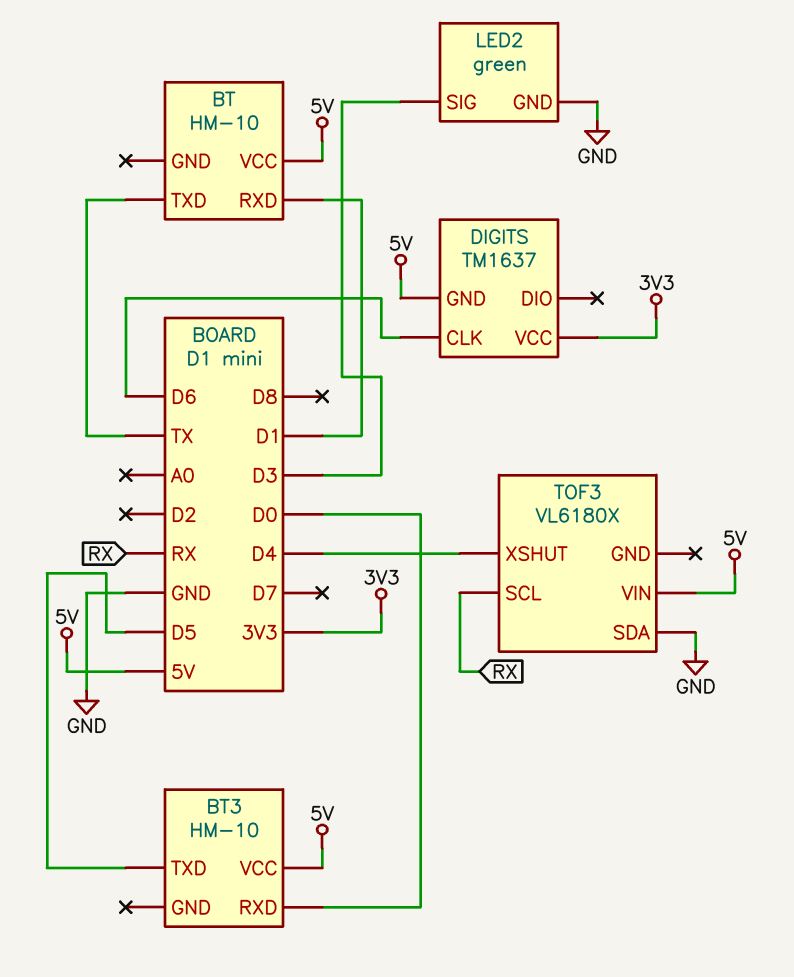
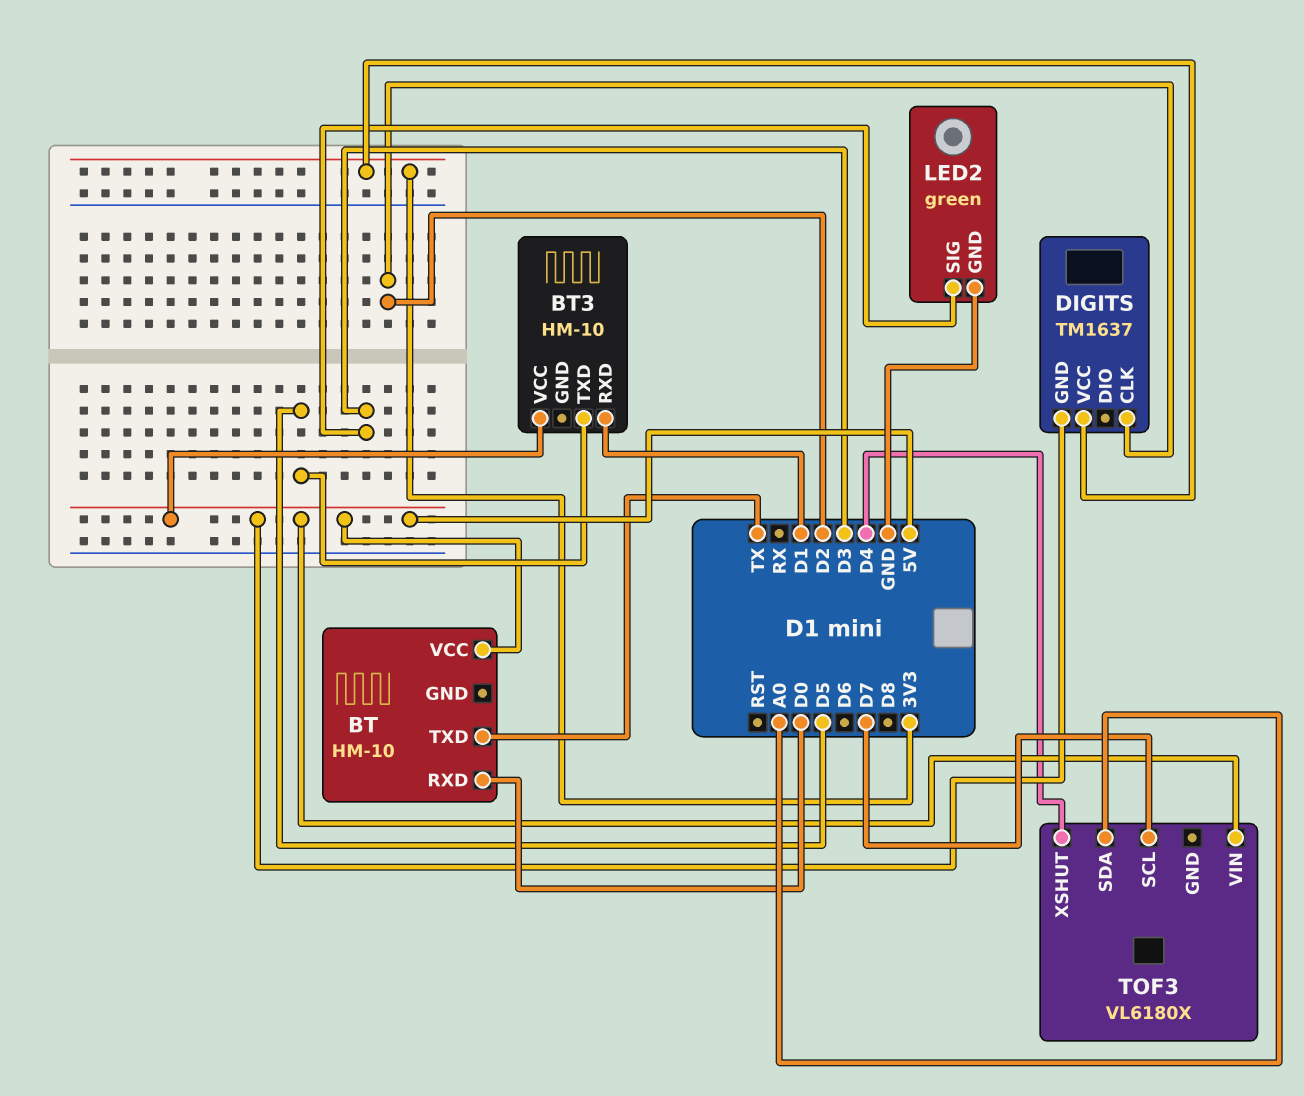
BT pin RXD: D1 -> D0
BT3 pin RXD: D0 -> D1
DIGITS pin CLK: D6 -> D2
TOF3 pin SCL: RX -> D7
TOF3 pin SDA: GND -> A0

